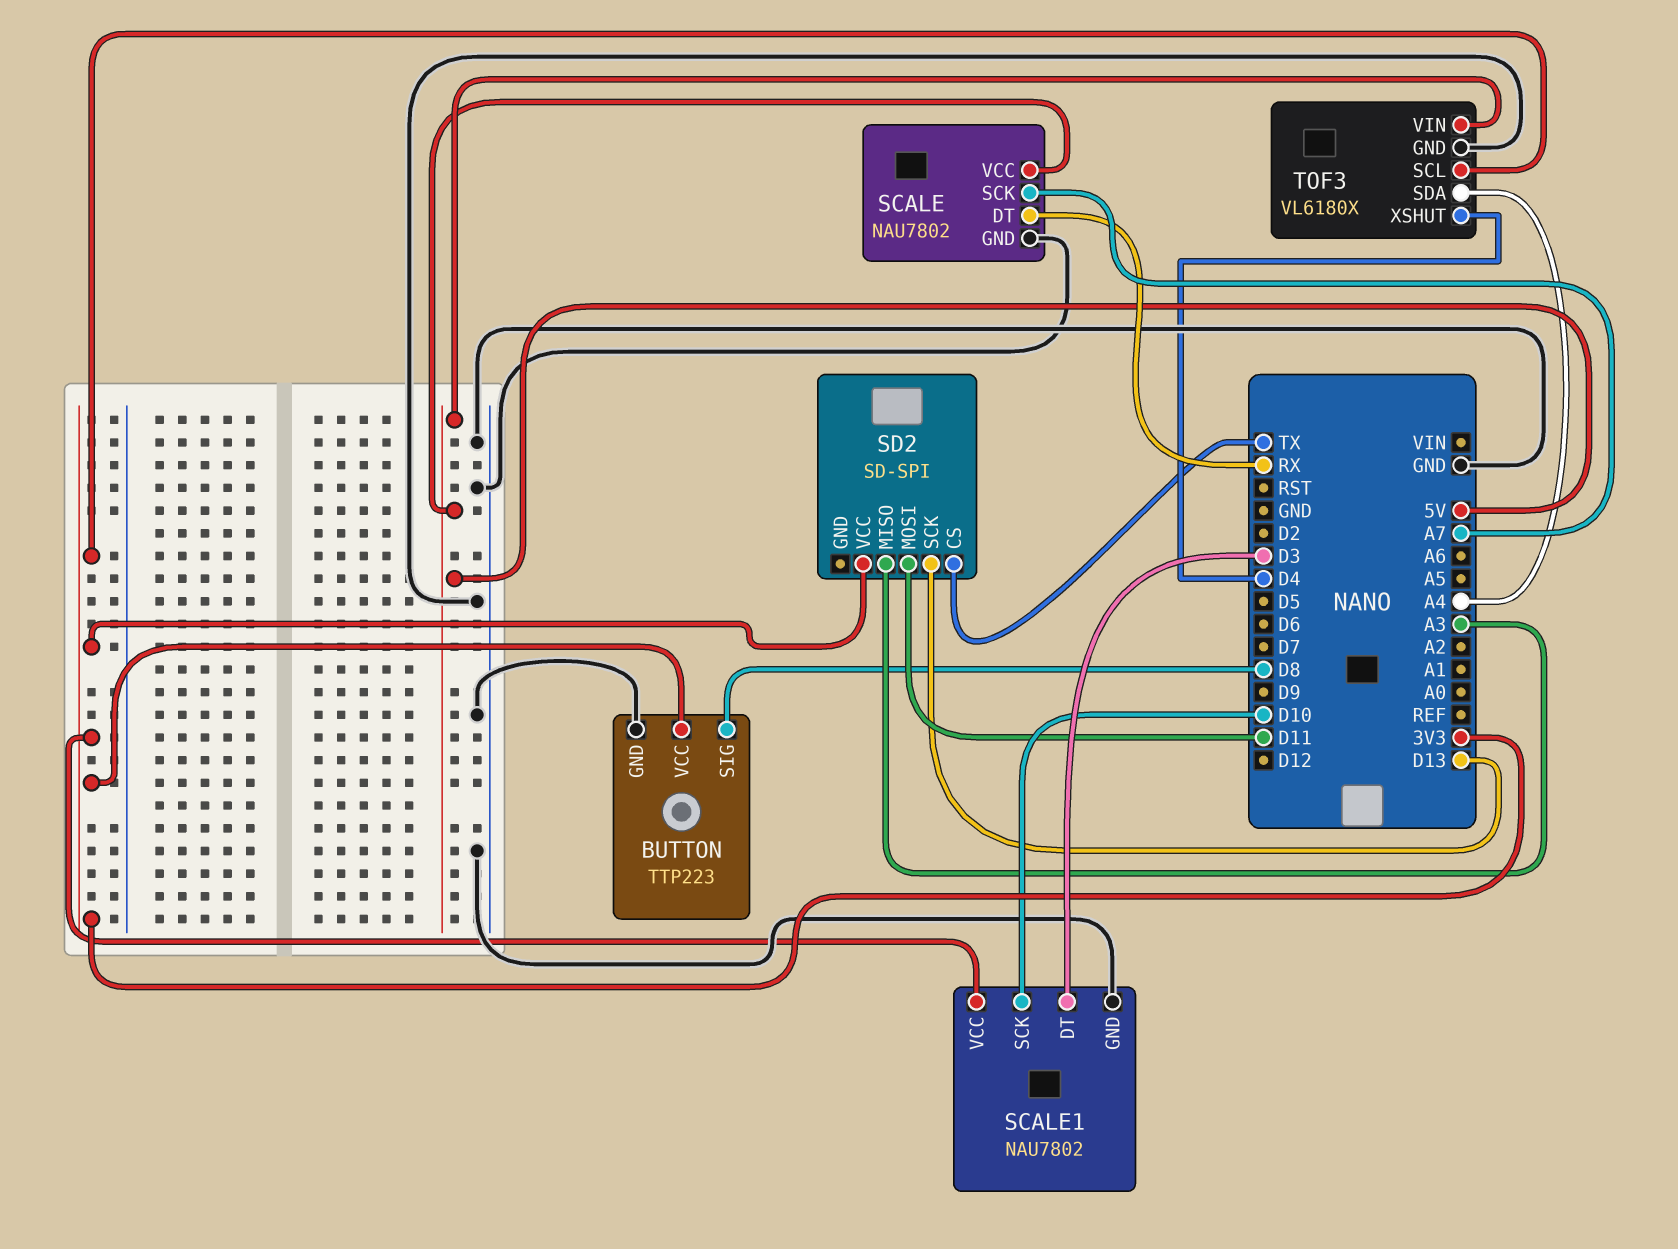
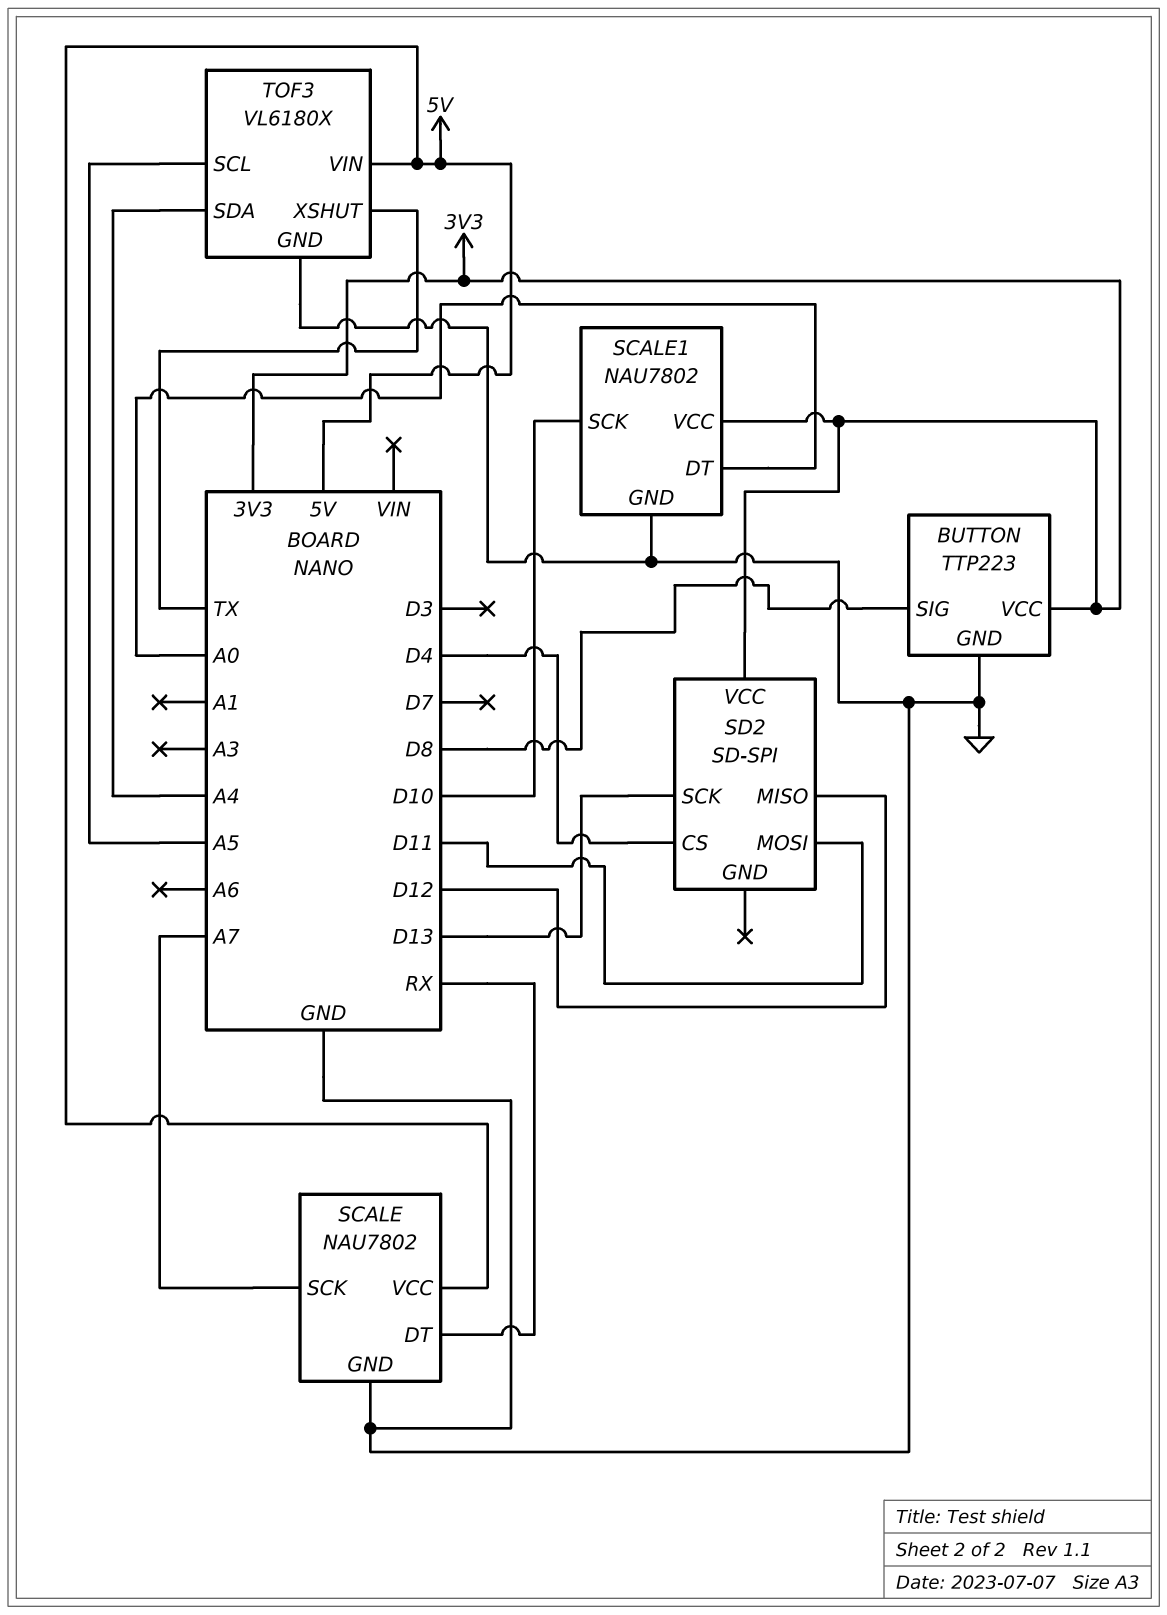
SCALE1 pin DT: D3 -> A0
SD2 pin CS: TX -> D4
SD2 pin MISO: A3 -> D12
TOF3 pin SCL: 3V3 -> A5
TOF3 pin XSHUT: D4 -> TX

